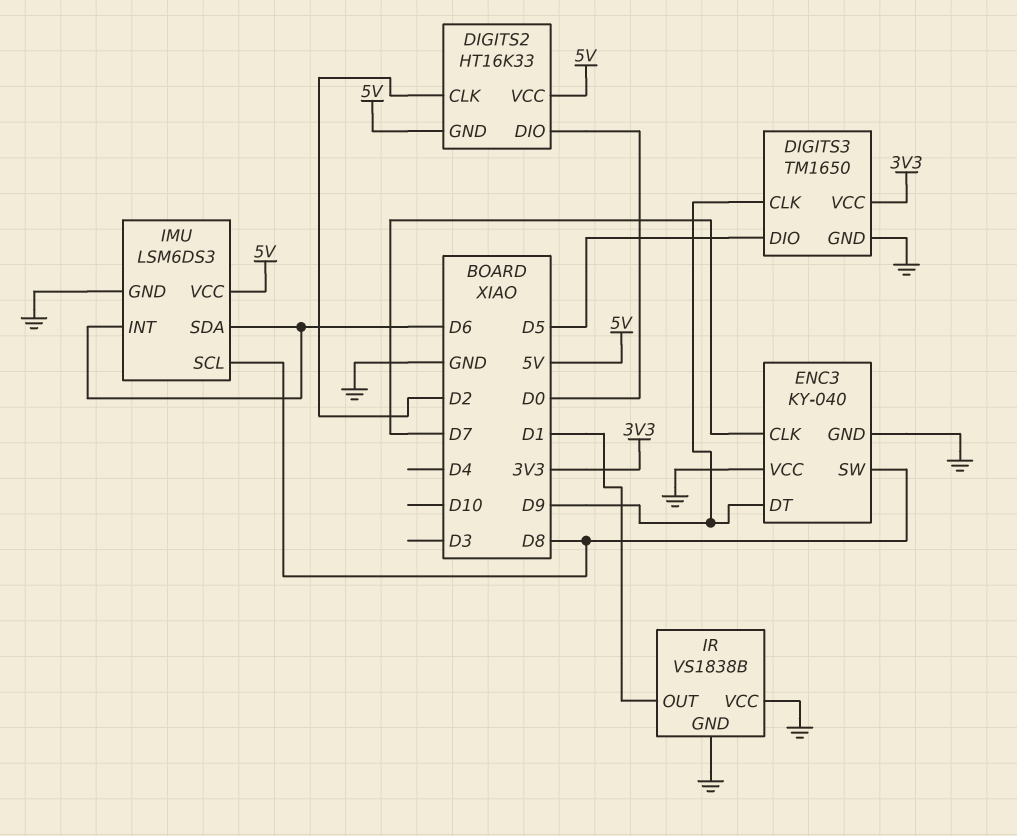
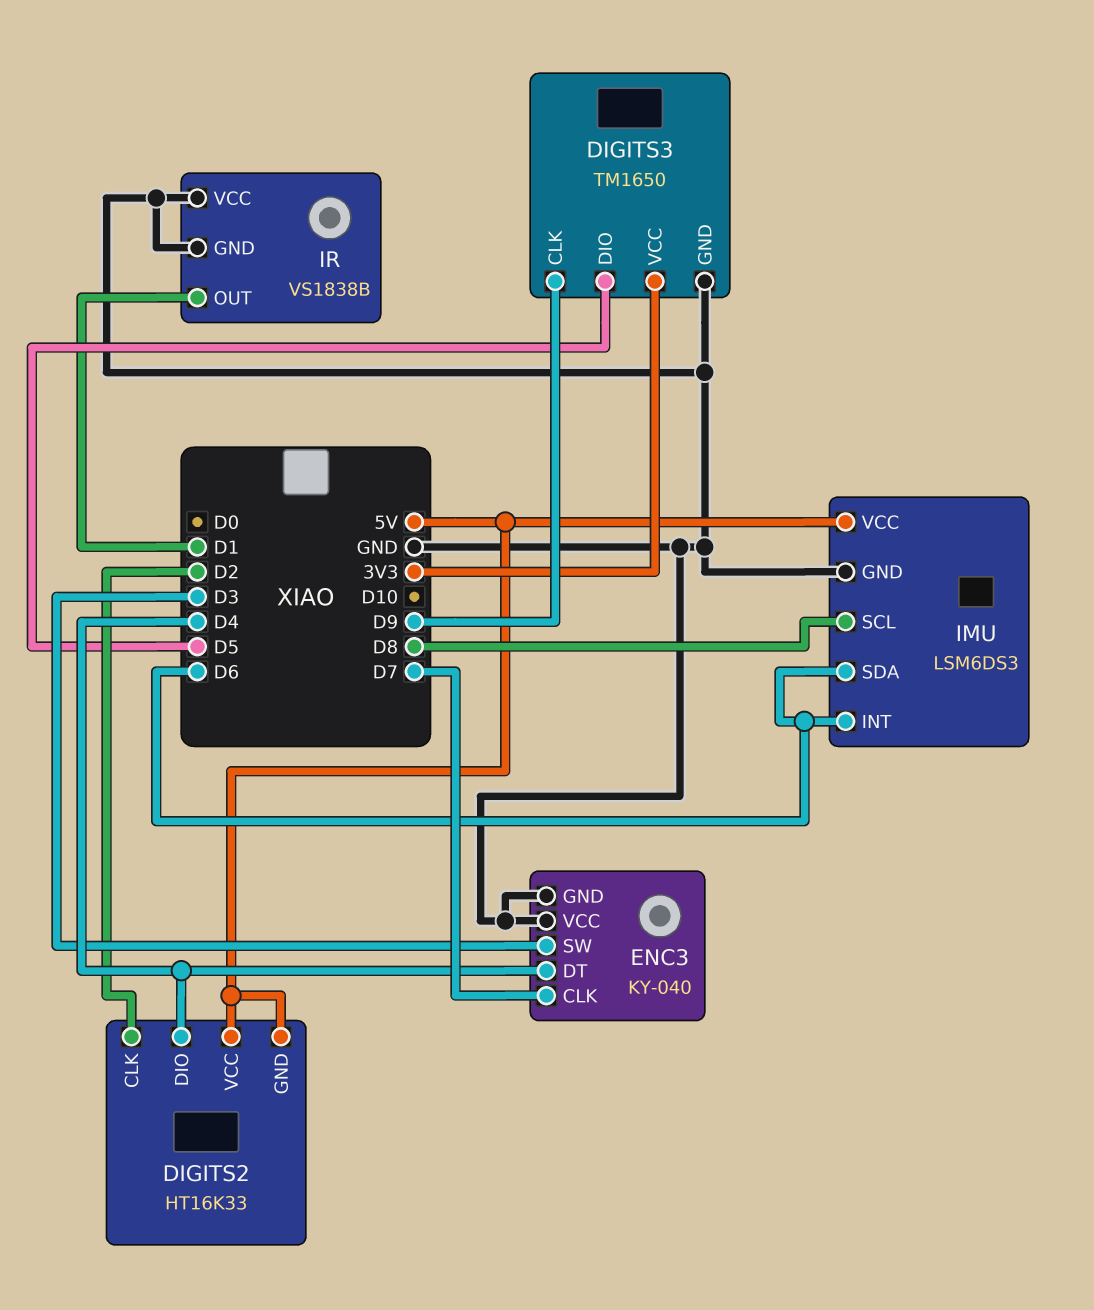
DIGITS2 pin DIO: D0 -> D4
ENC3 pin DT: D9 -> D4
ENC3 pin SW: D8 -> D3

